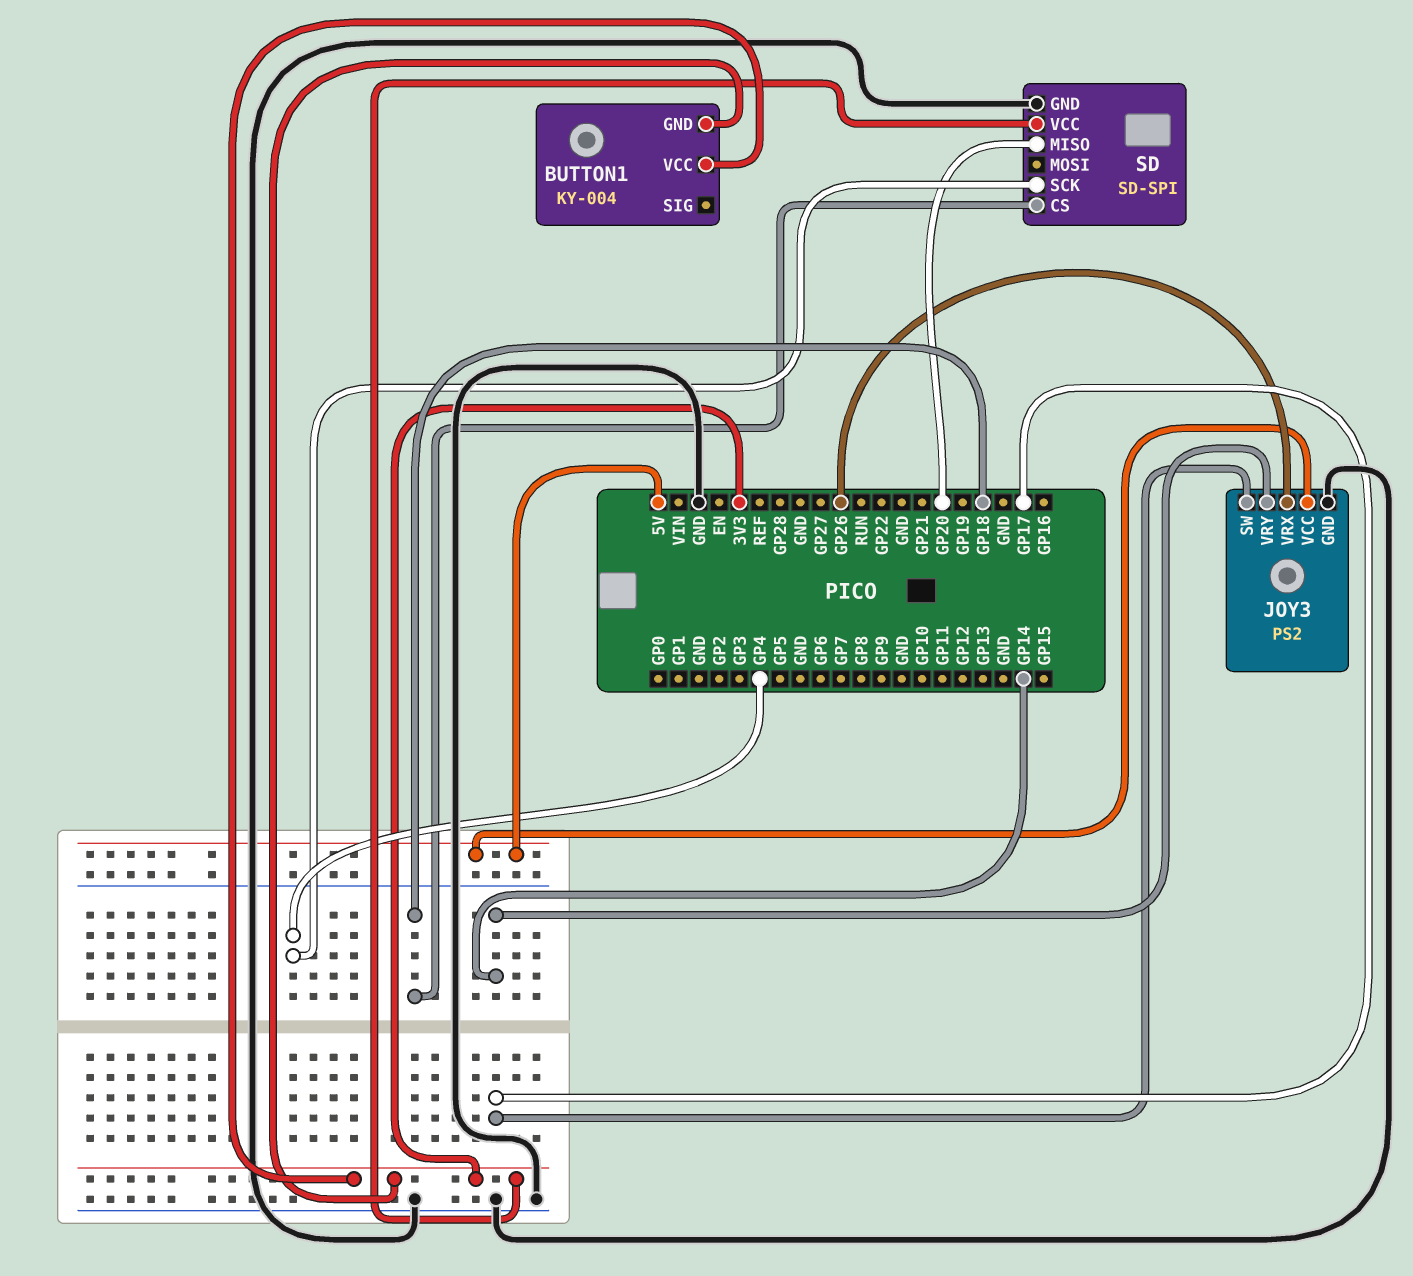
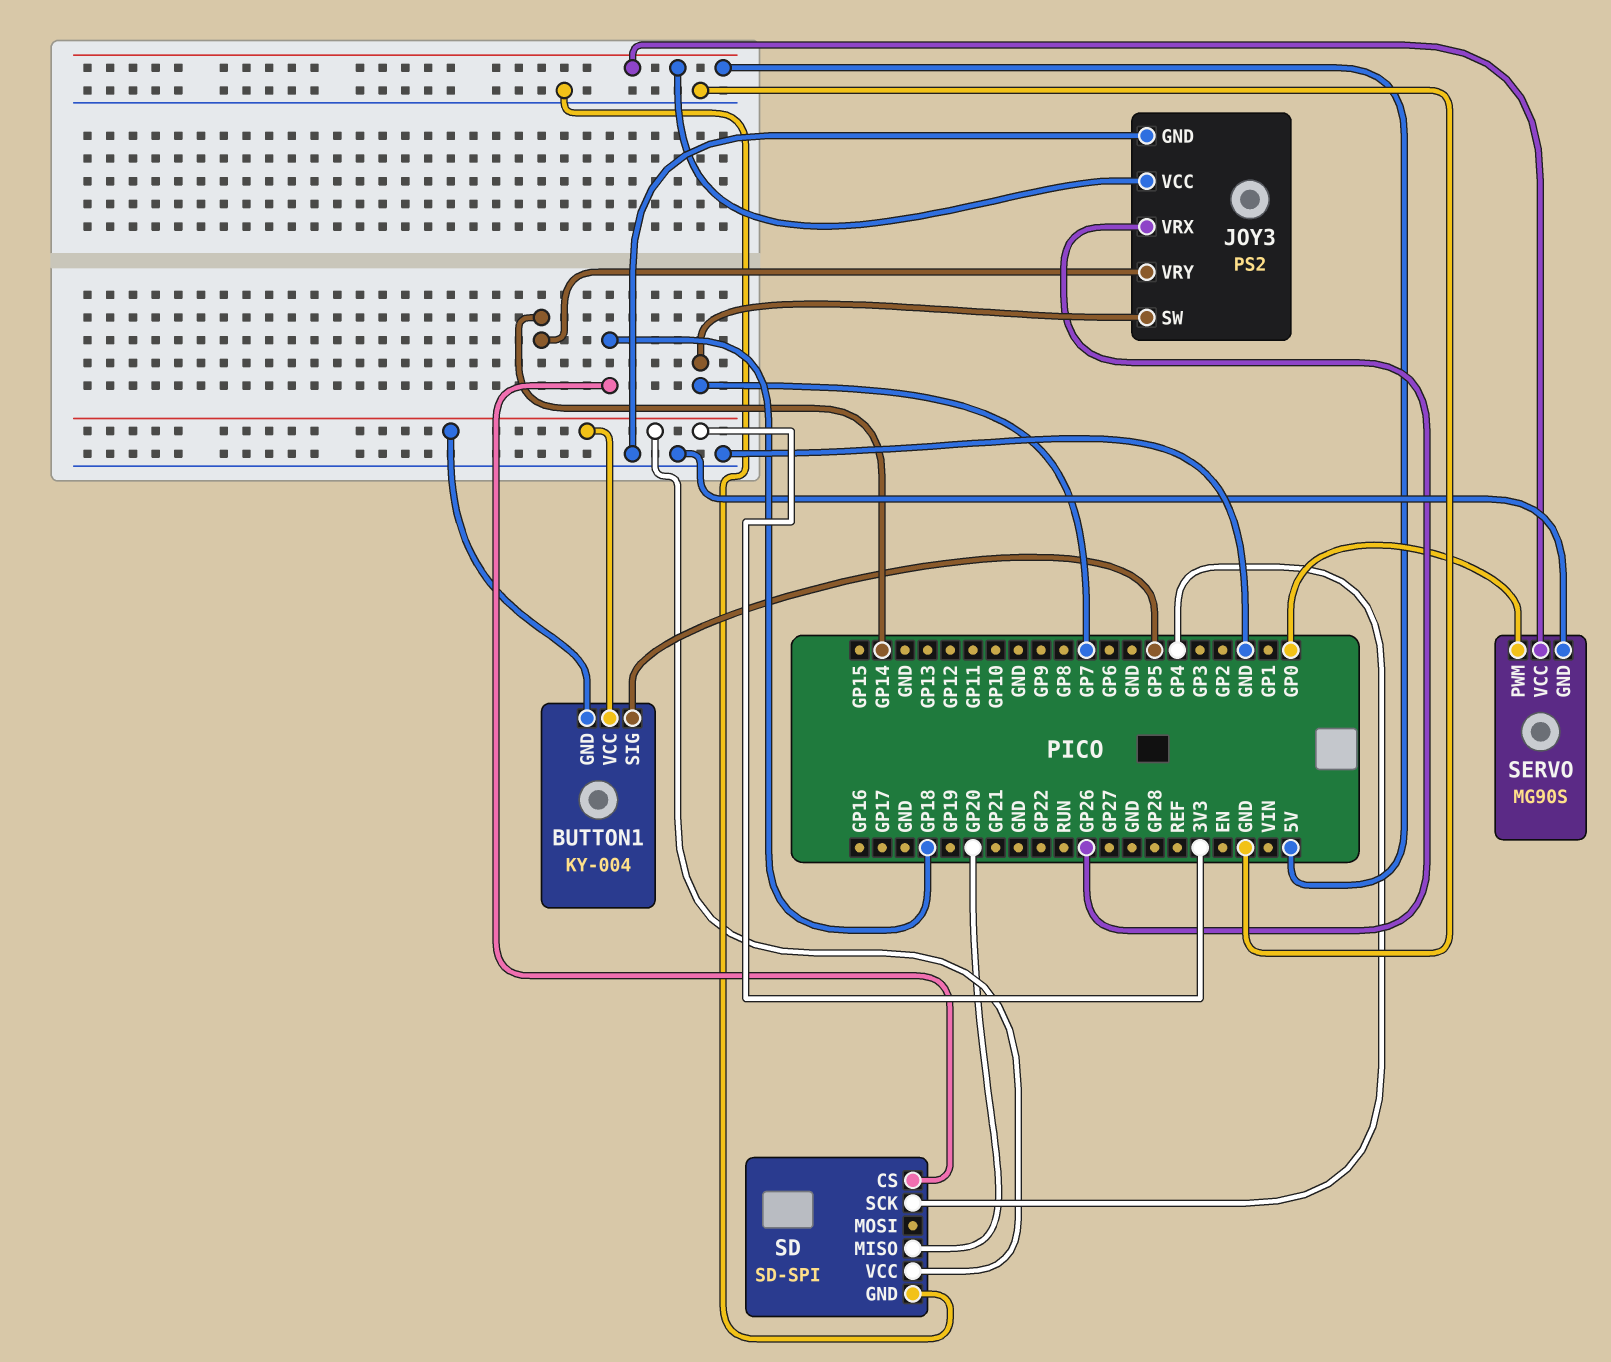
BUTTON1 pin SIG: none -> GP5
JOY3 pin SW: GP17 -> GP7
SERVO: none -> MG90S
SERVO pin GND: none -> GND
SERVO pin PWM: none -> GP0
SERVO pin VCC: none -> 5V

